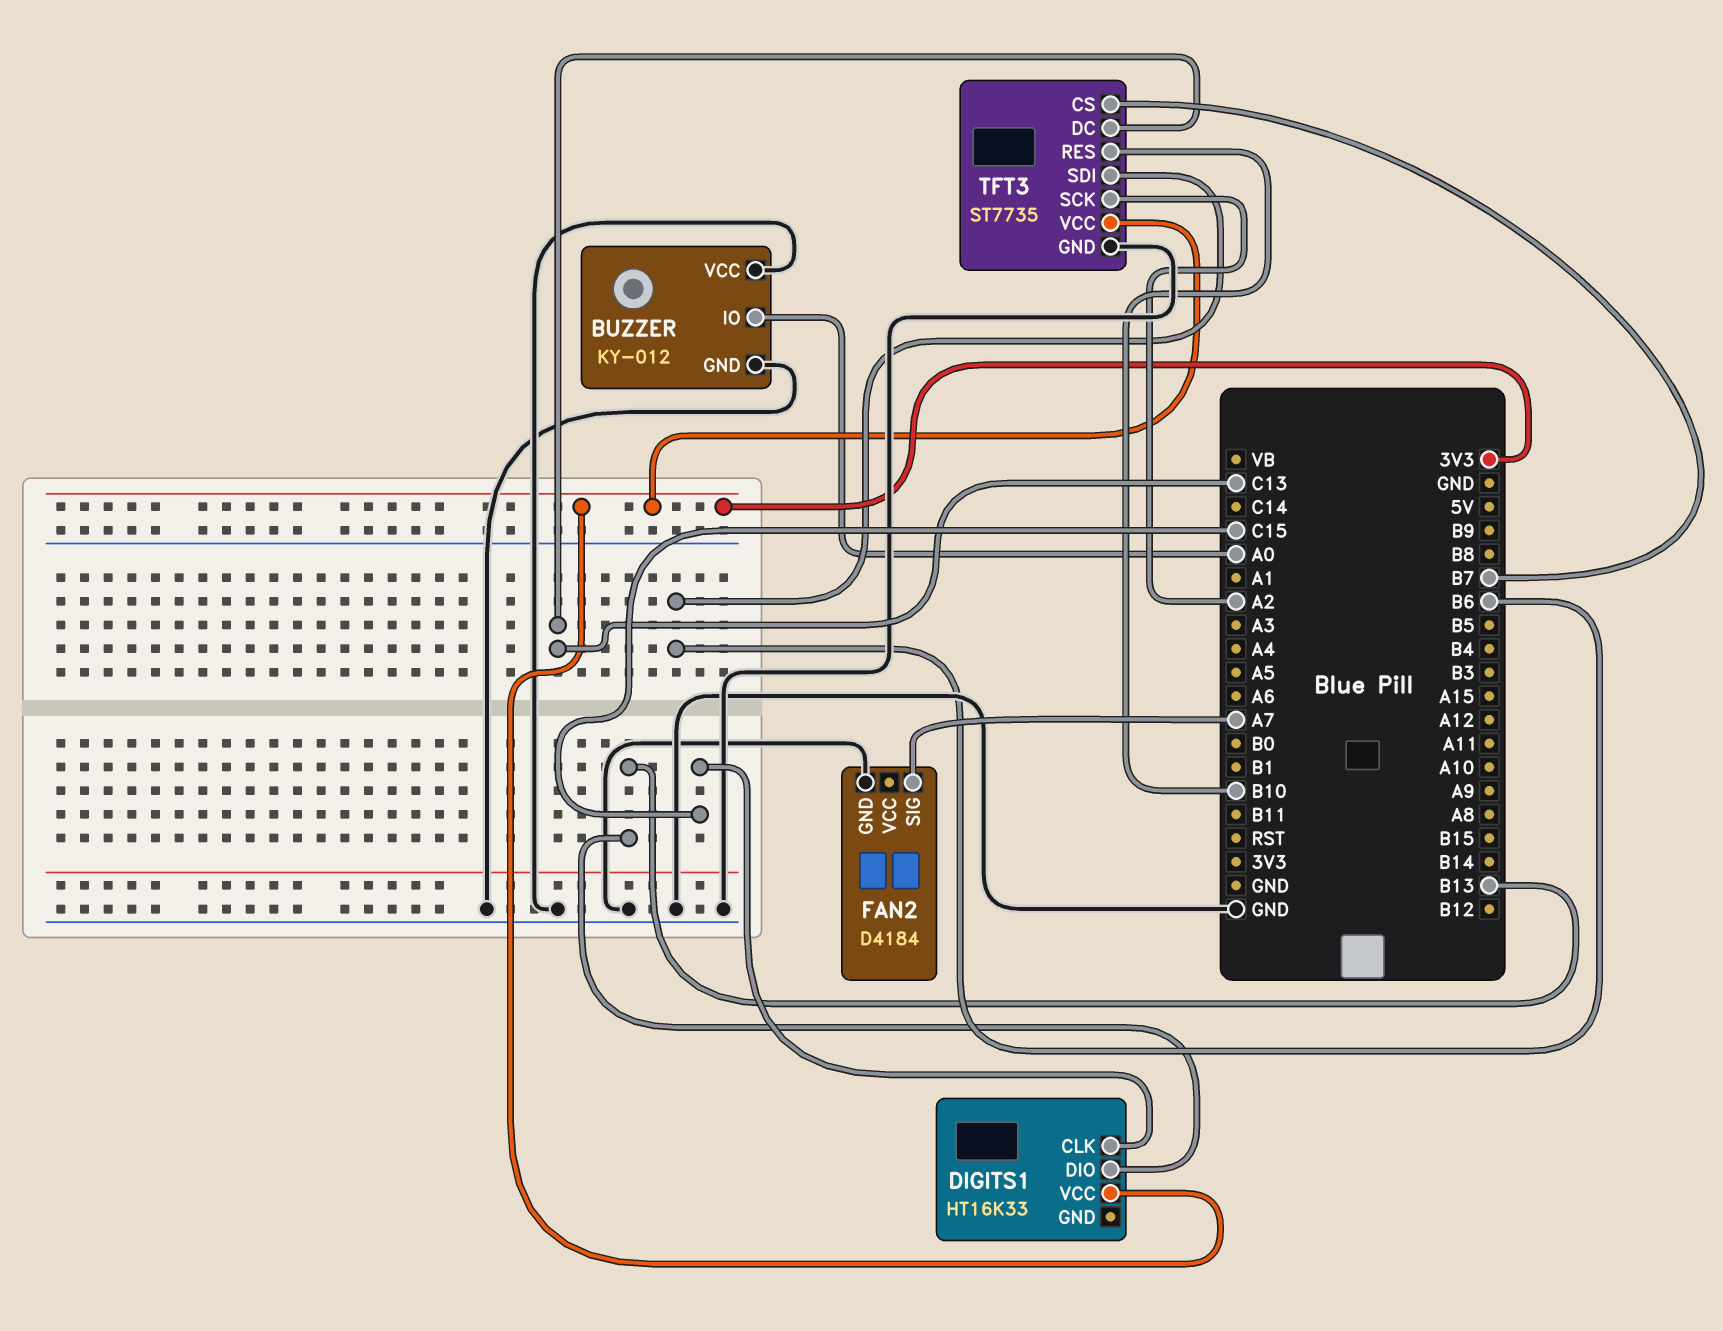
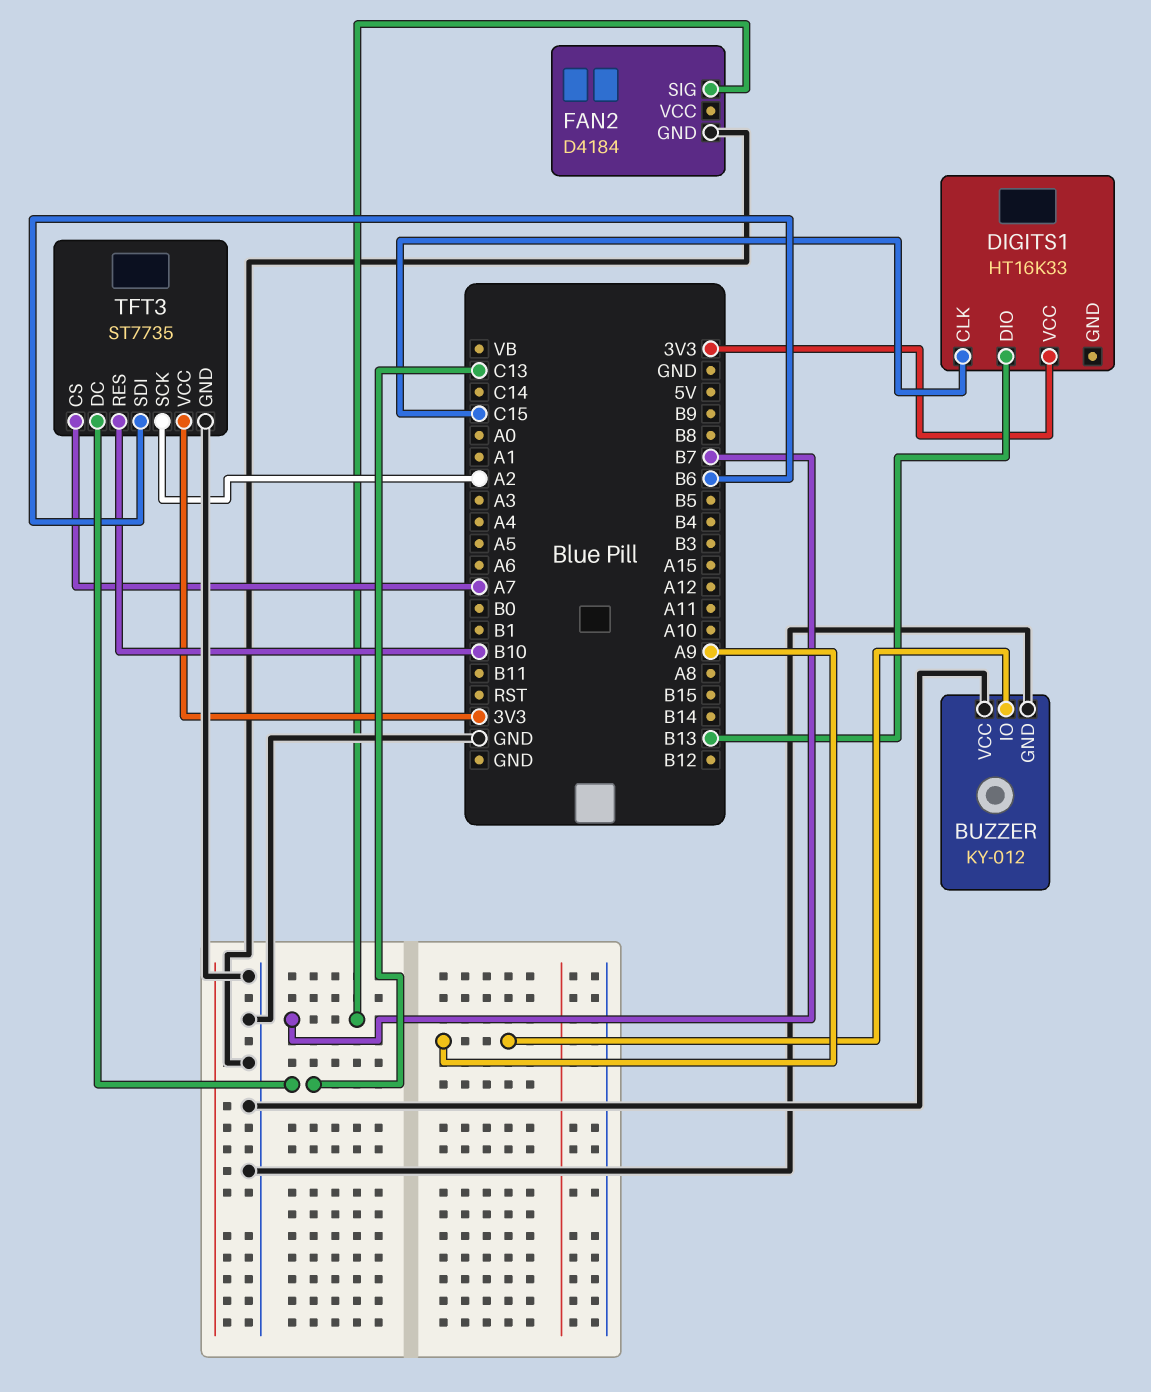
BUZZER pin IO: A0 -> A9
FAN2 pin SIG: A7 -> B7
TFT3 pin CS: B7 -> A7

